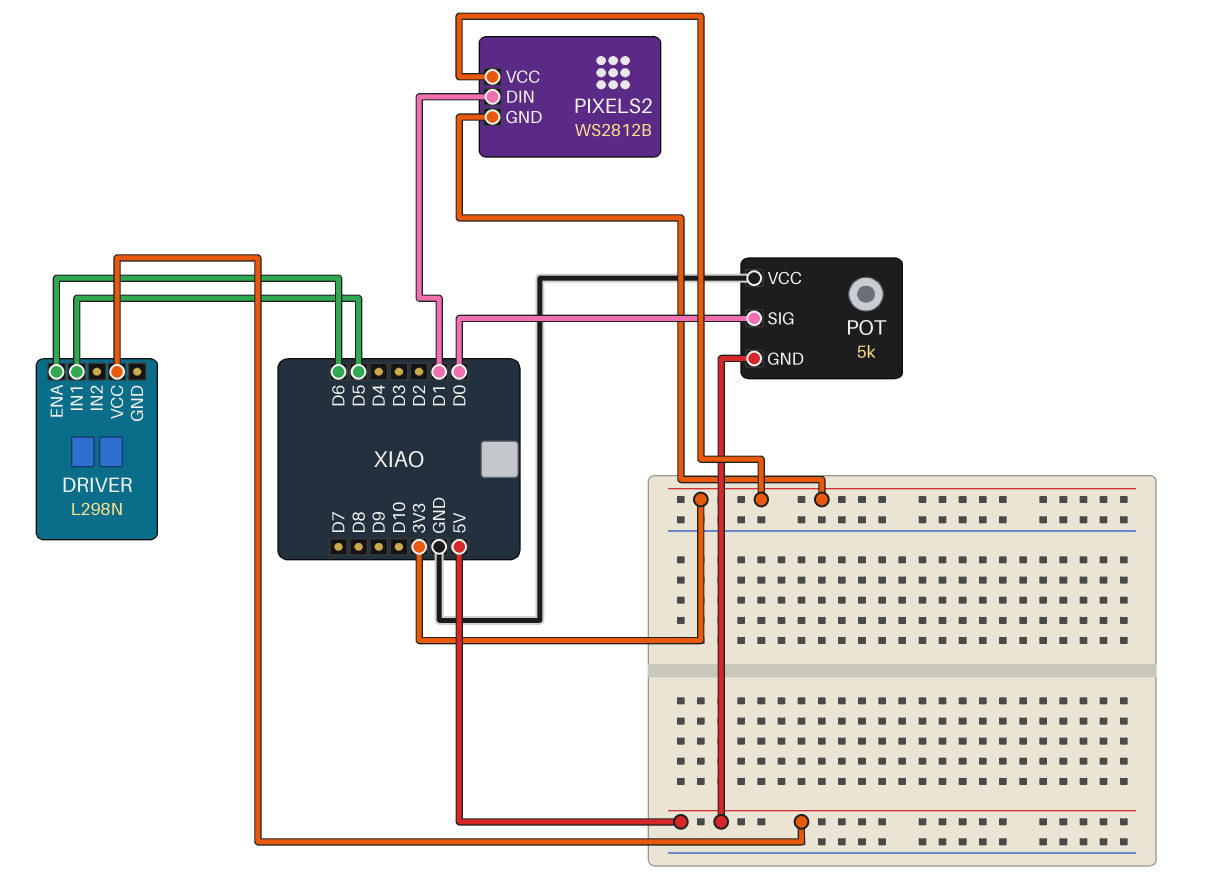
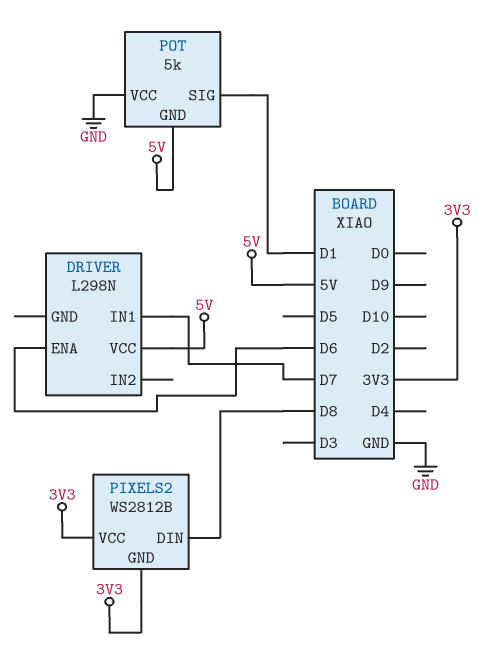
DRIVER pin IN1: D5 -> D7
PIXELS2 pin DIN: D1 -> D8
POT pin SIG: D0 -> D1

